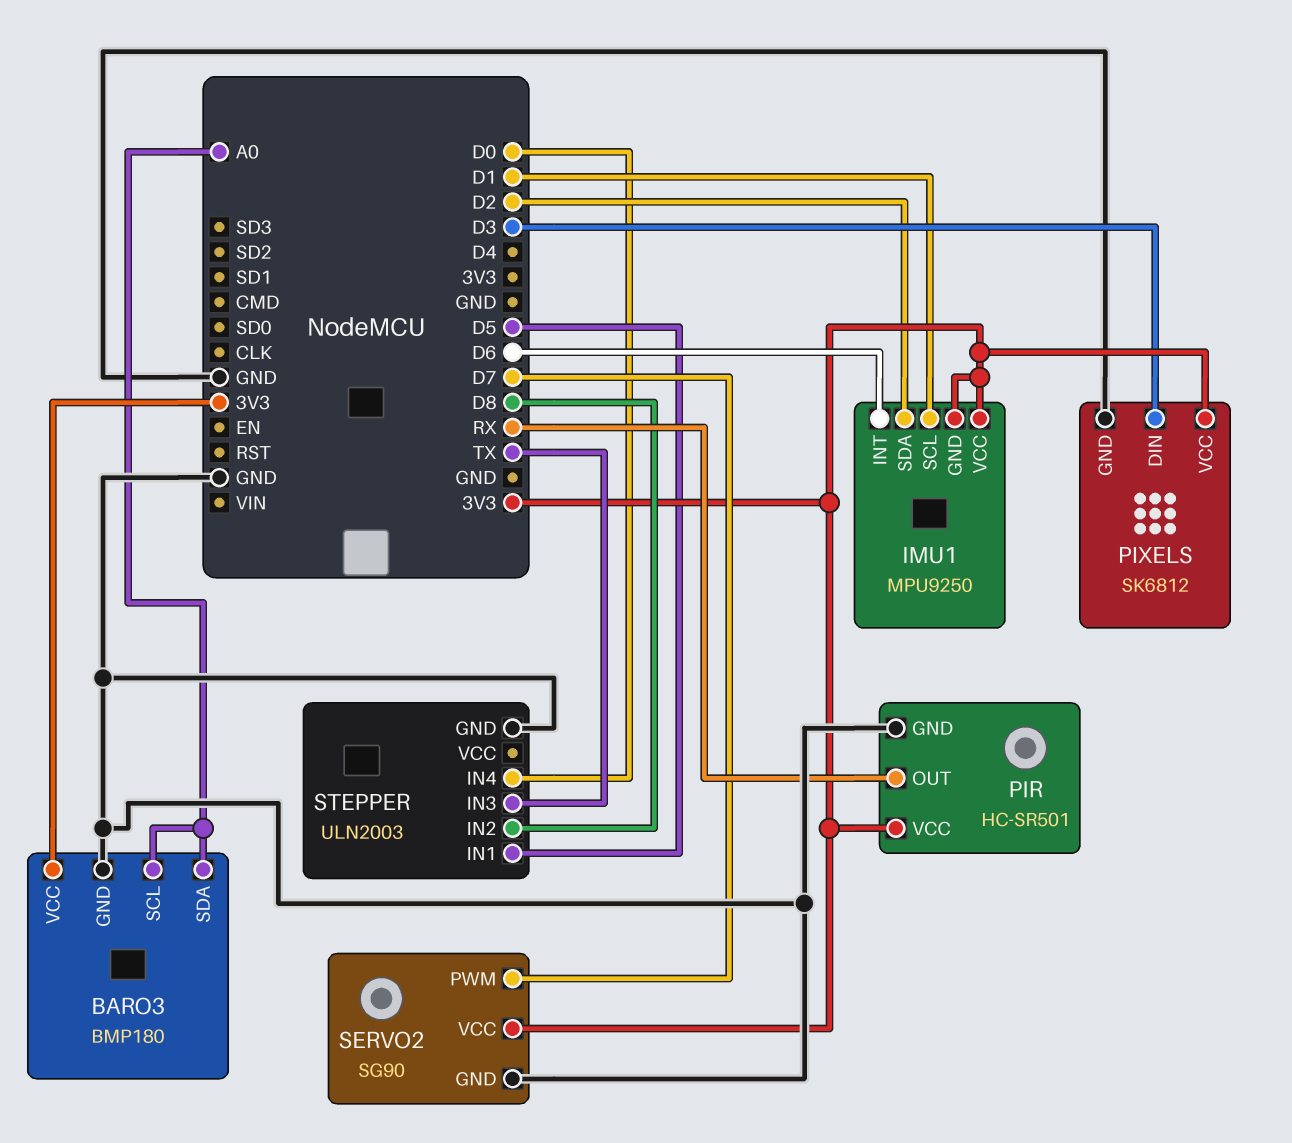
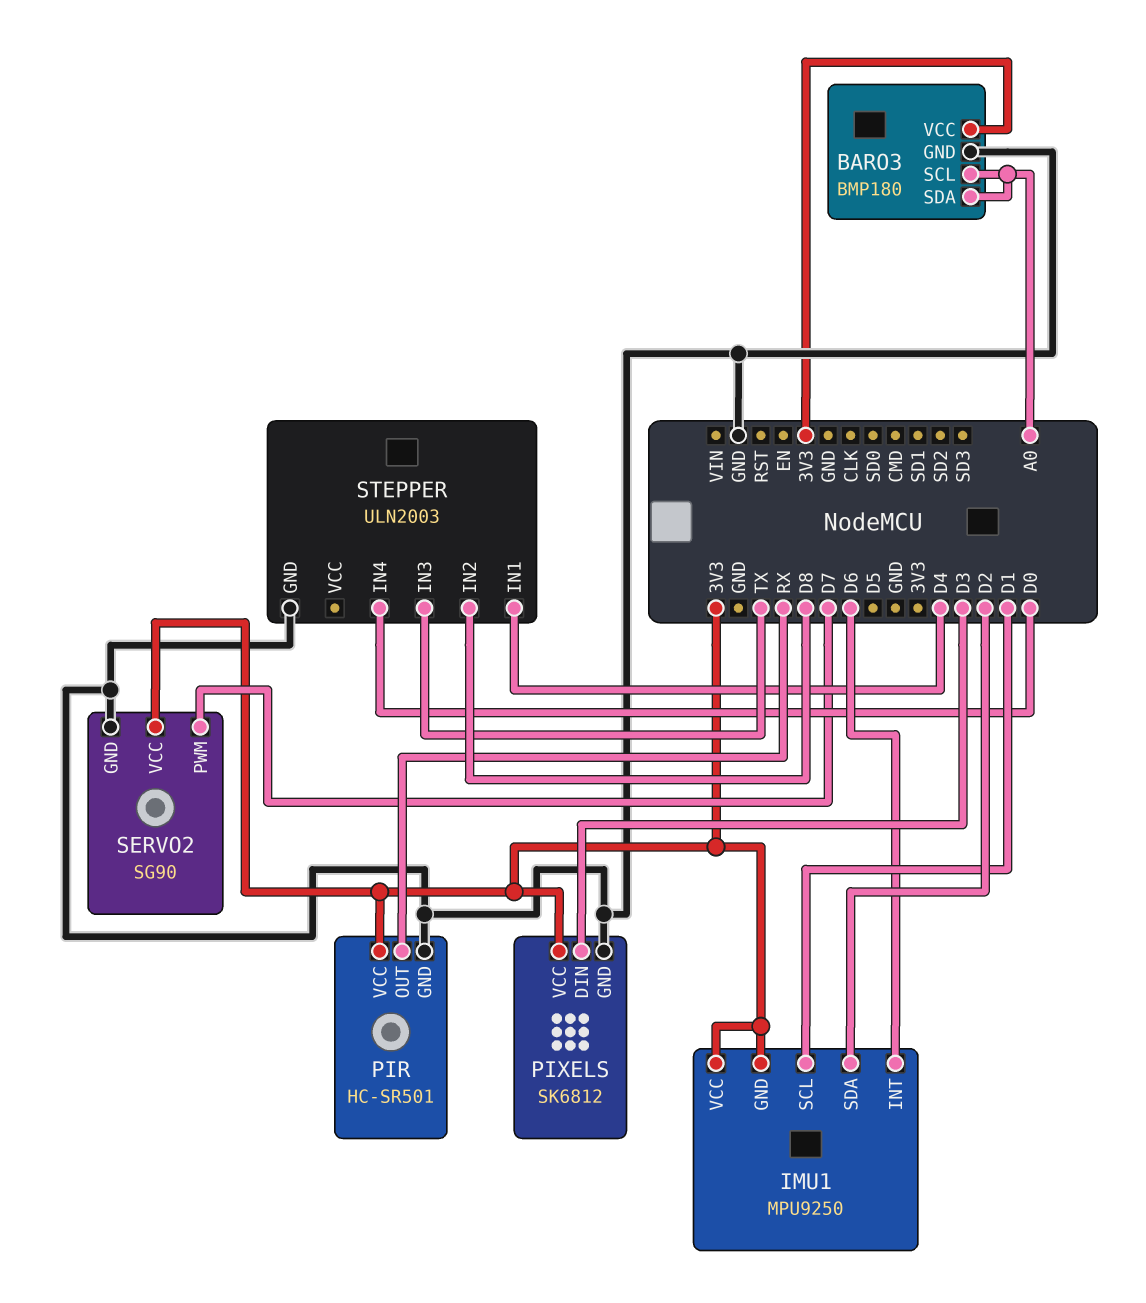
STEPPER pin IN1: D5 -> D4

